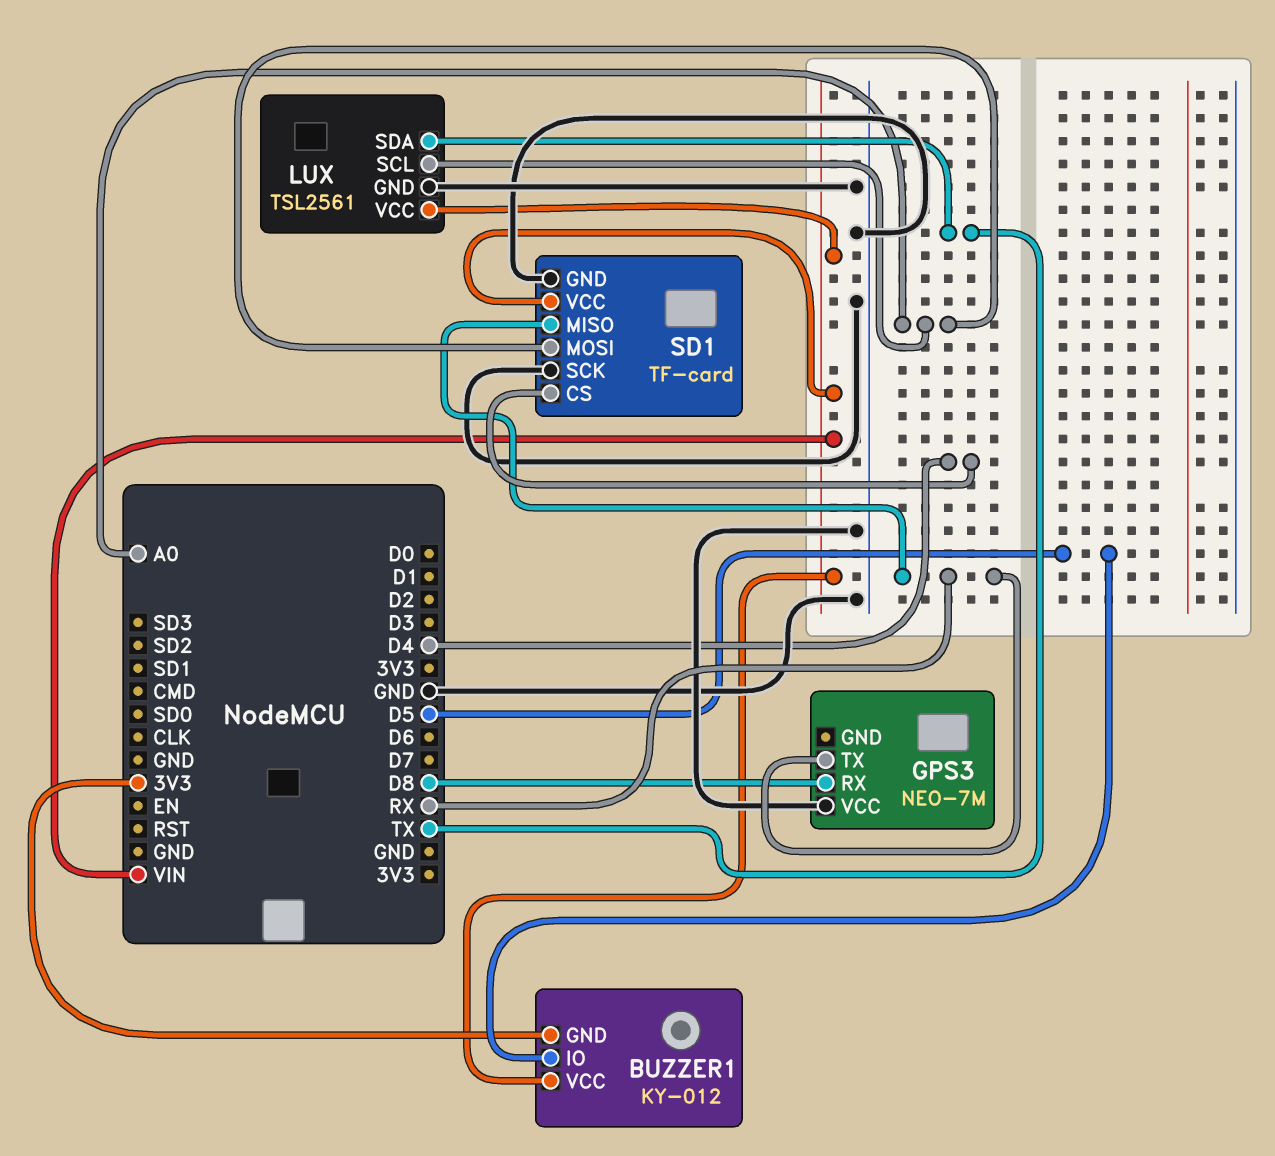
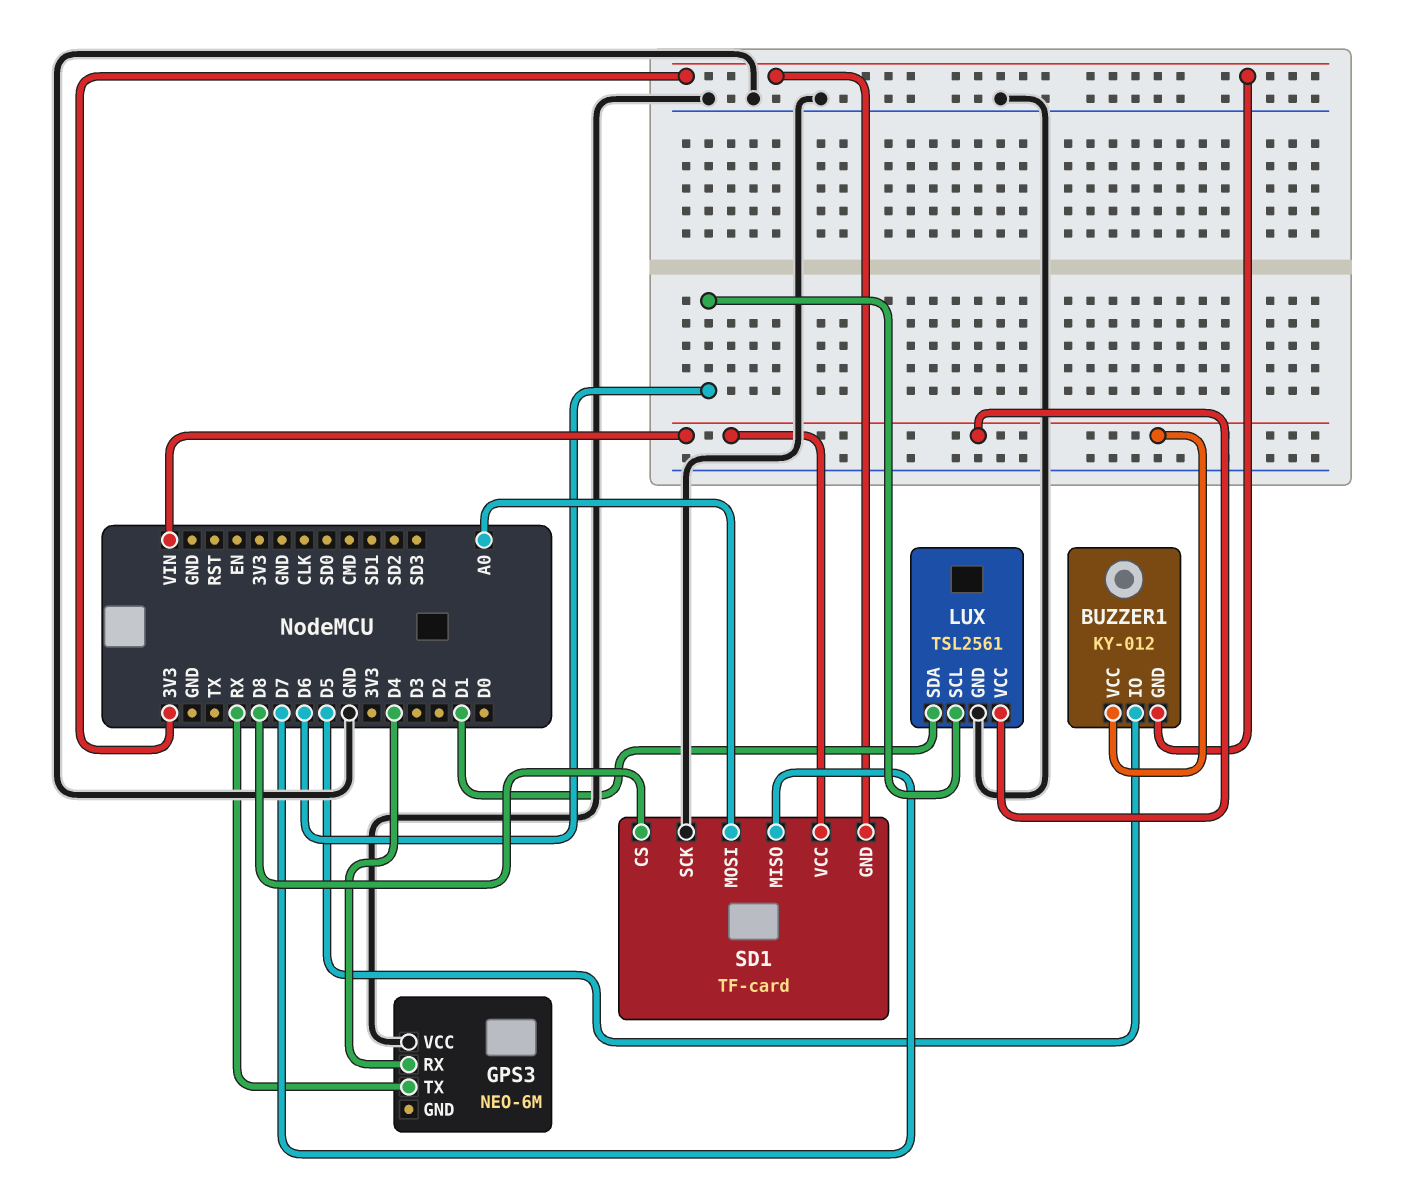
GPS3: NEO-7M -> NEO-6M
GPS3 pin RX: D8 -> D4
LUX pin SCL: A0 -> D6
LUX pin SDA: TX -> D1
SD1 pin CS: D4 -> D8
SD1 pin GND: GND -> 3V3
SD1 pin MISO: RX -> D7

